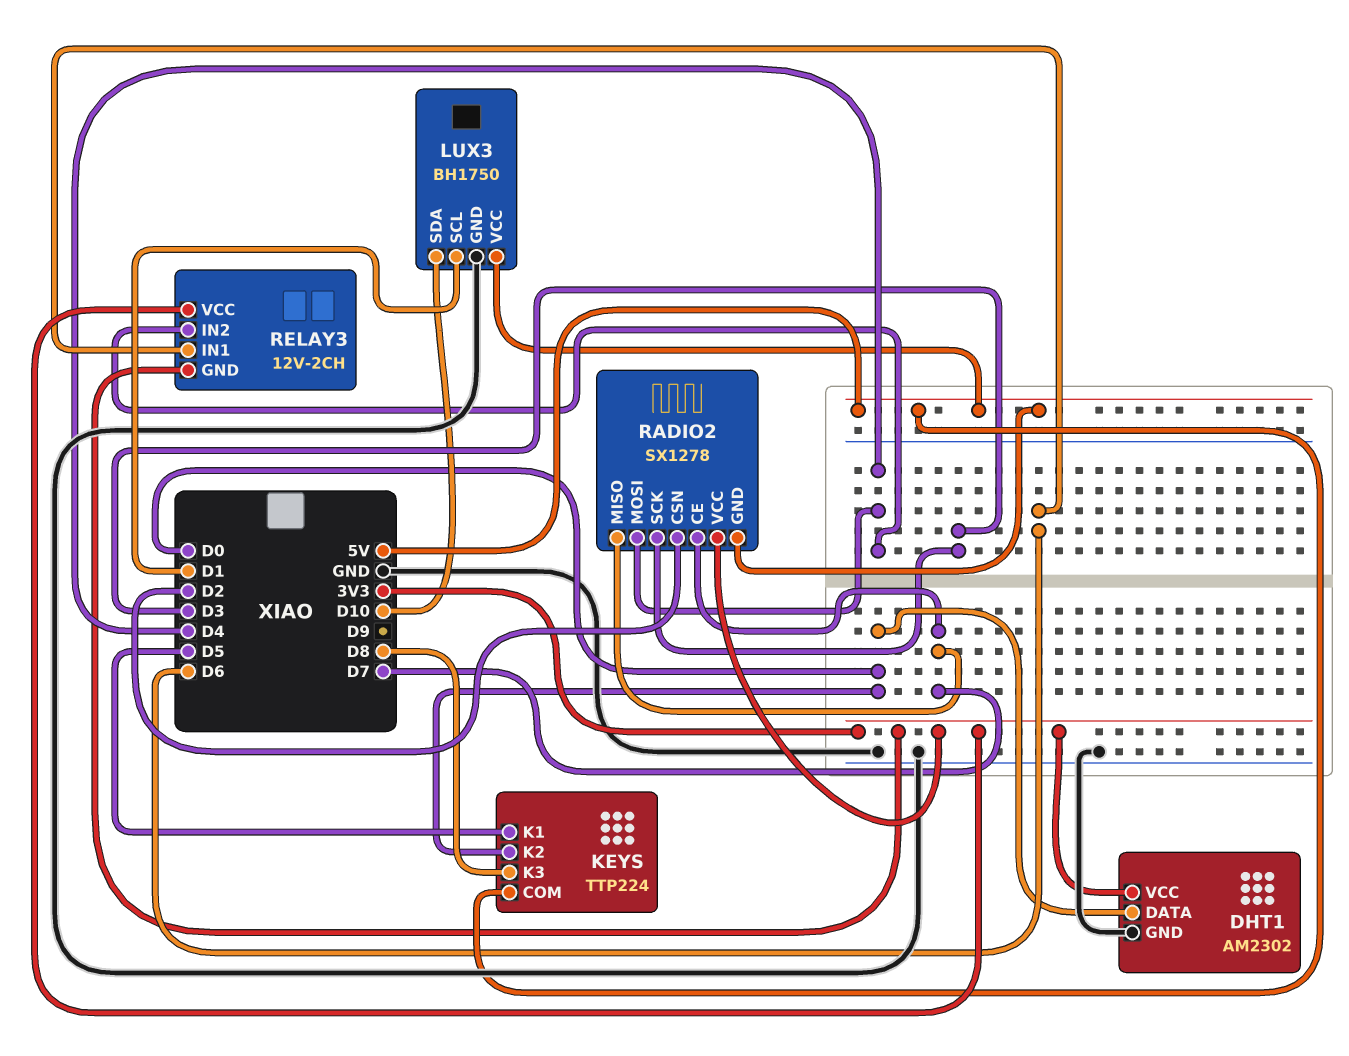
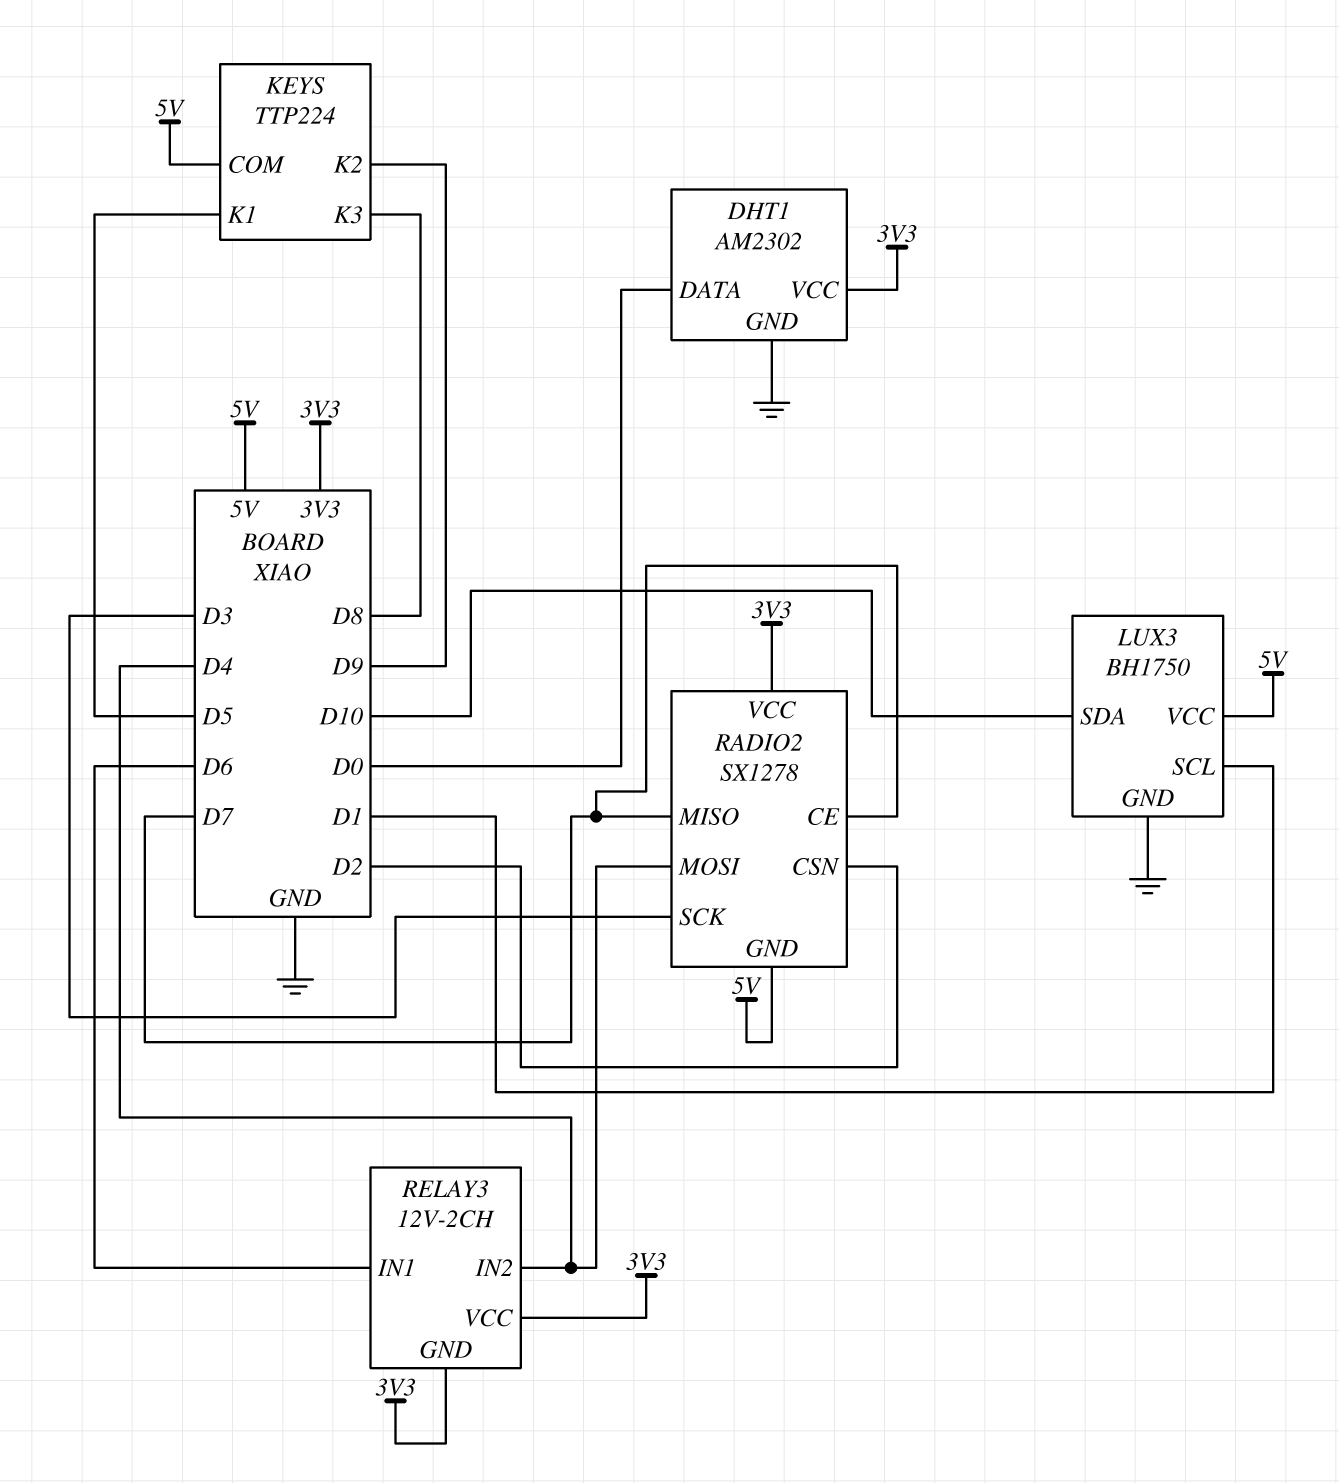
KEYS pin K2: D0 -> D9

